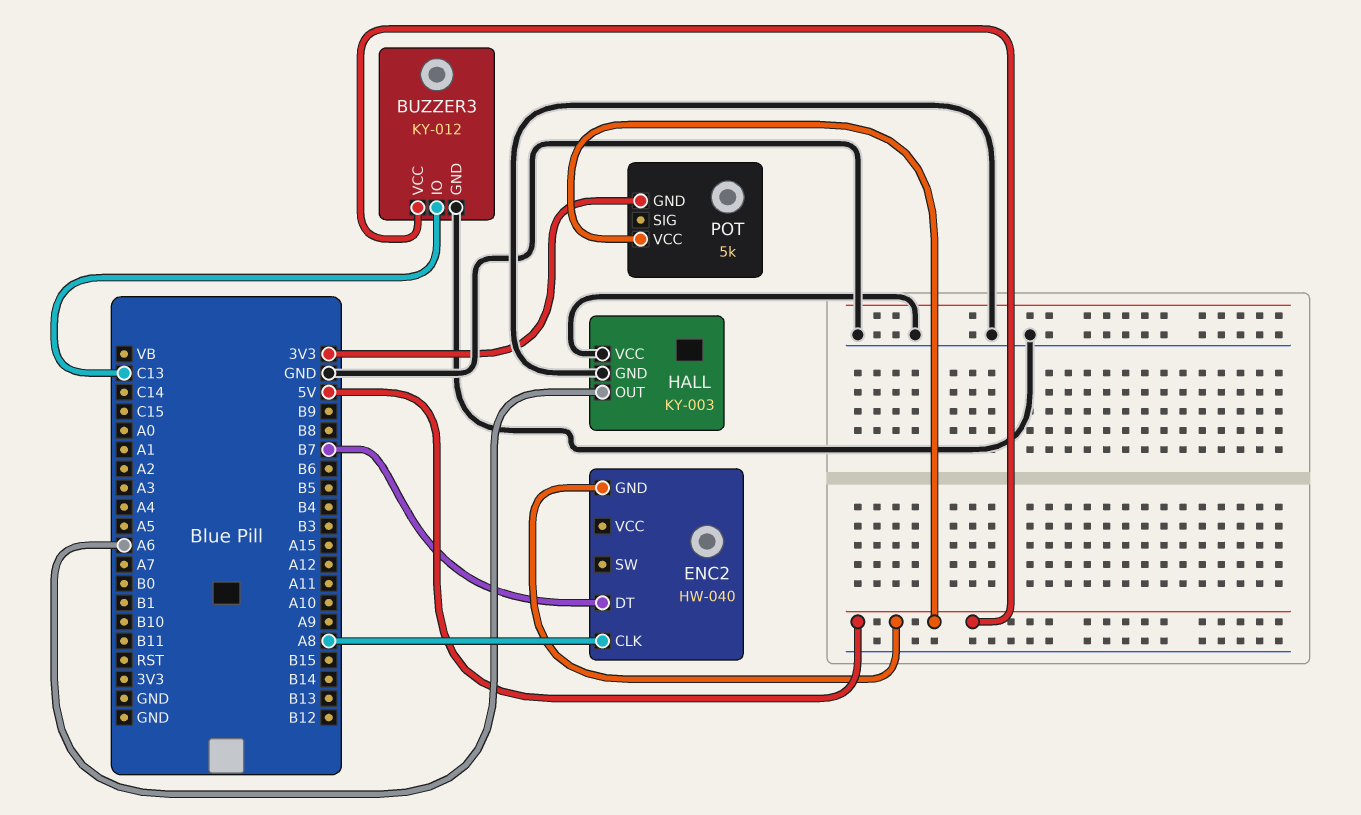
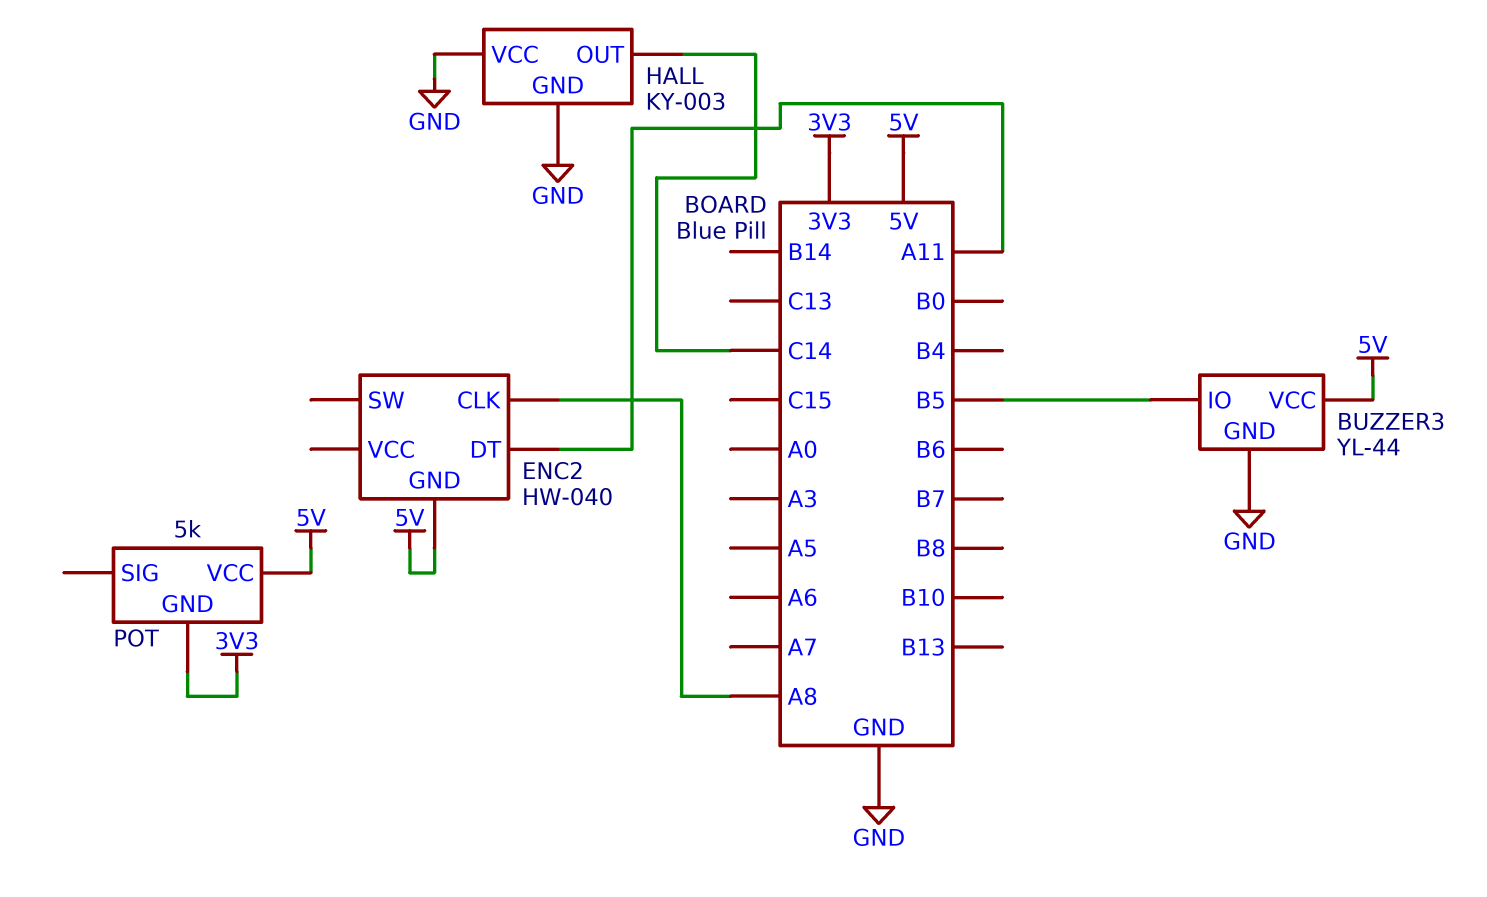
BUZZER3: KY-012 -> YL-44
BUZZER3 pin IO: C13 -> B5
ENC2 pin DT: B7 -> A11
HALL pin OUT: A6 -> C14

